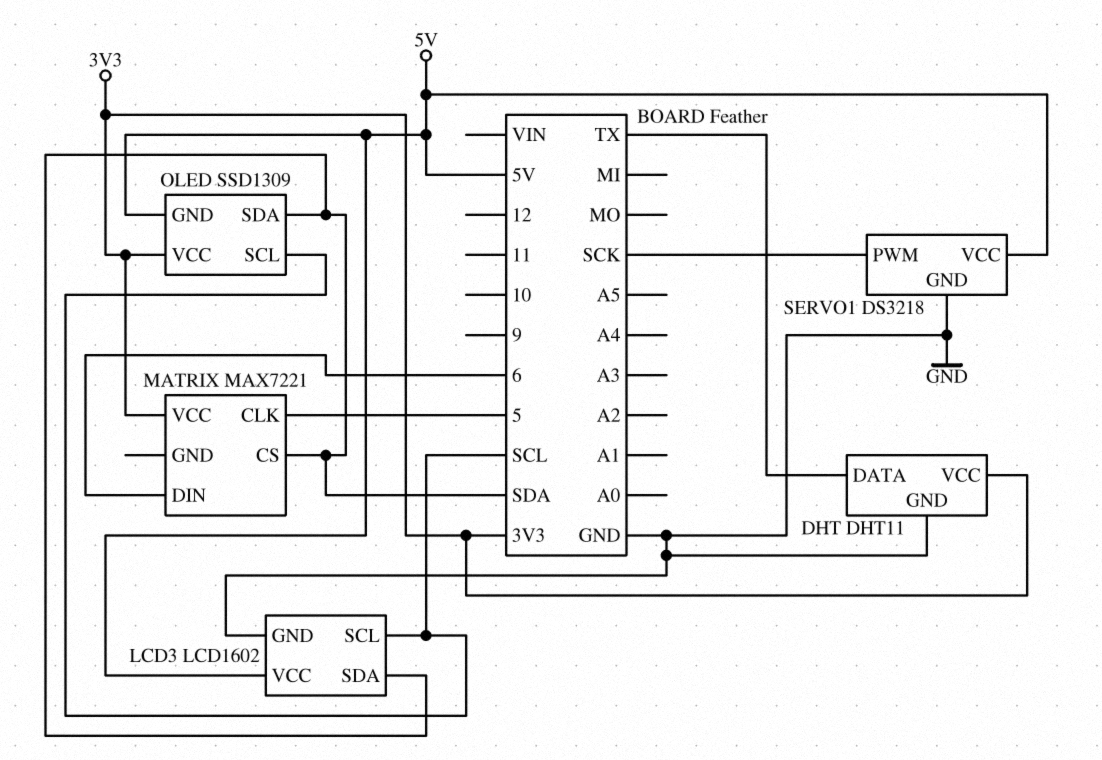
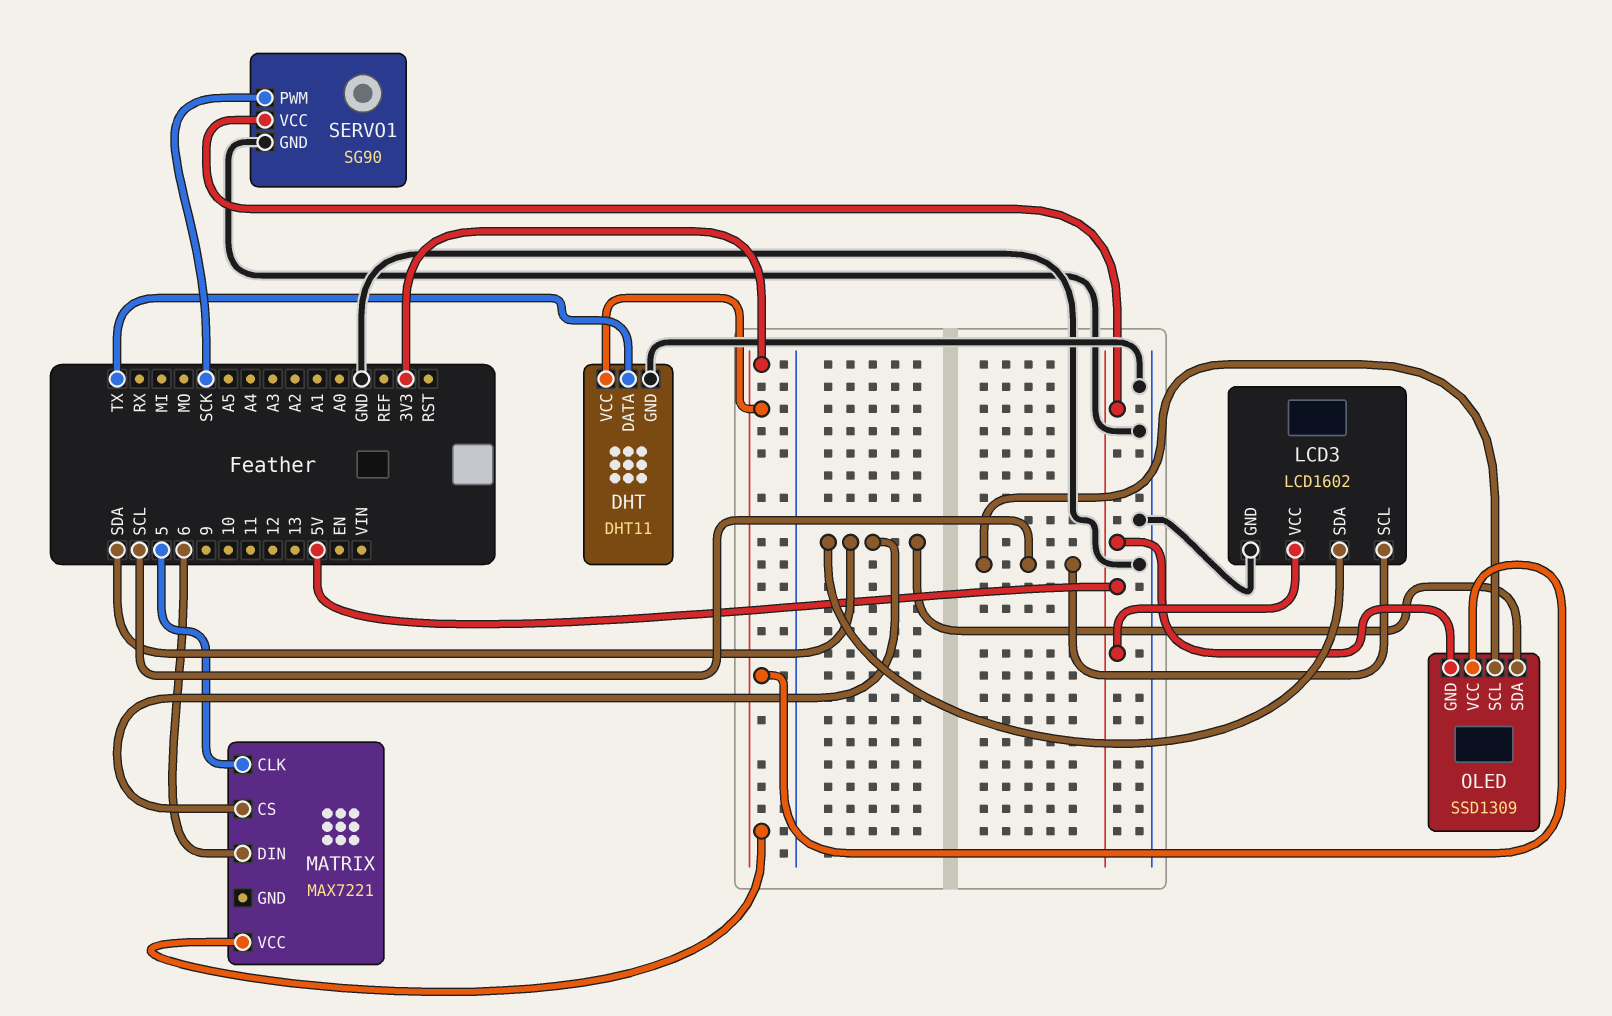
SERVO1: DS3218 -> SG90

